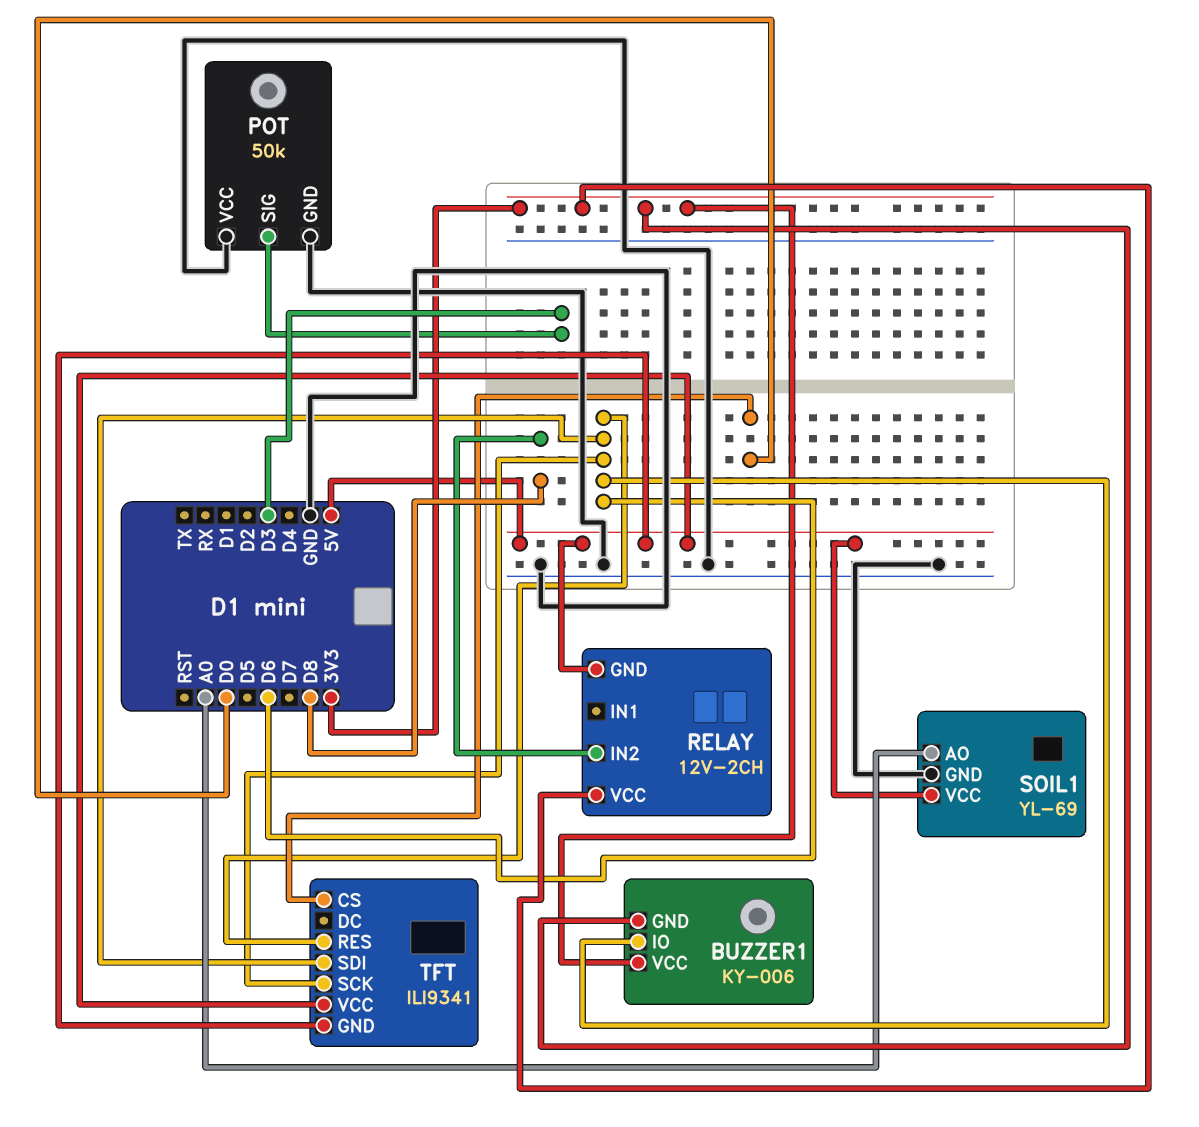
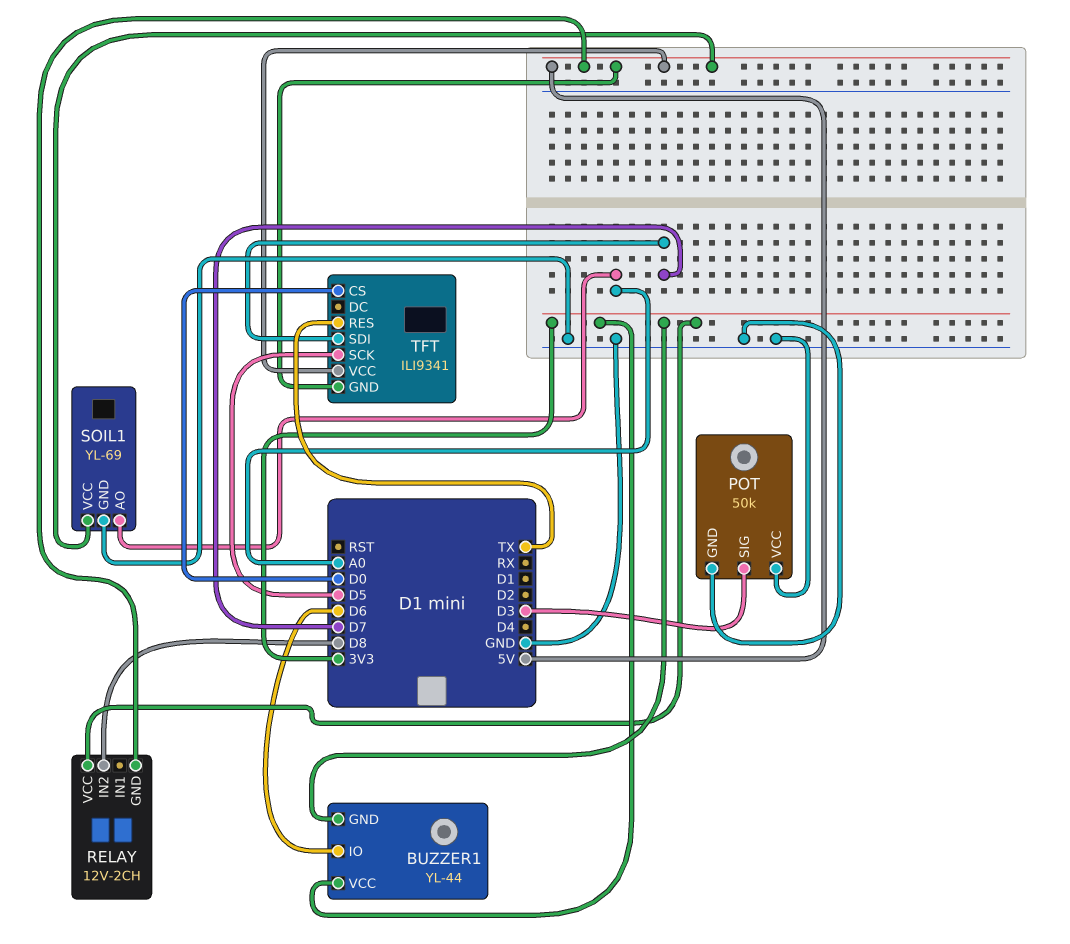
BUZZER1: KY-006 -> YL-44
TFT pin RES: D6 -> TX
TFT pin SCK: D6 -> D5
TFT pin SDI: D6 -> D7

